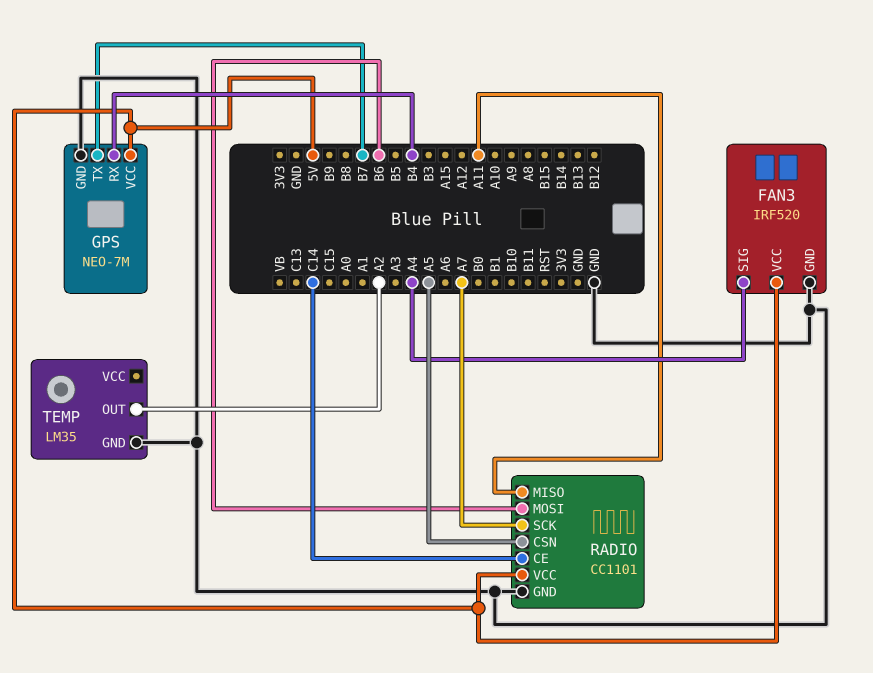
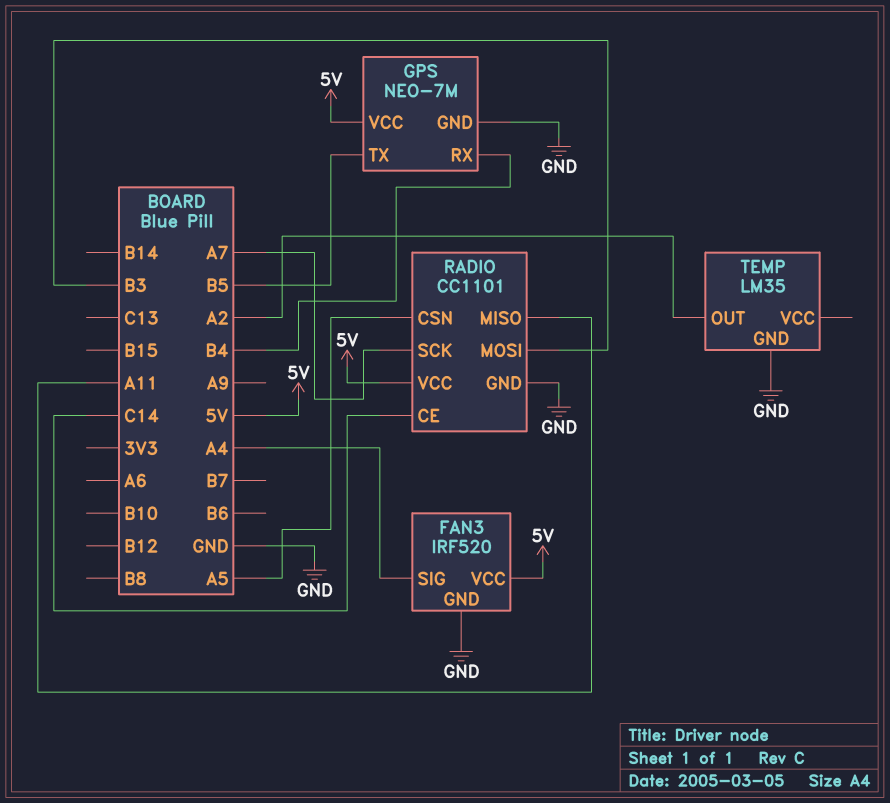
GPS pin TX: B7 -> B5
RADIO pin MOSI: B6 -> B3

